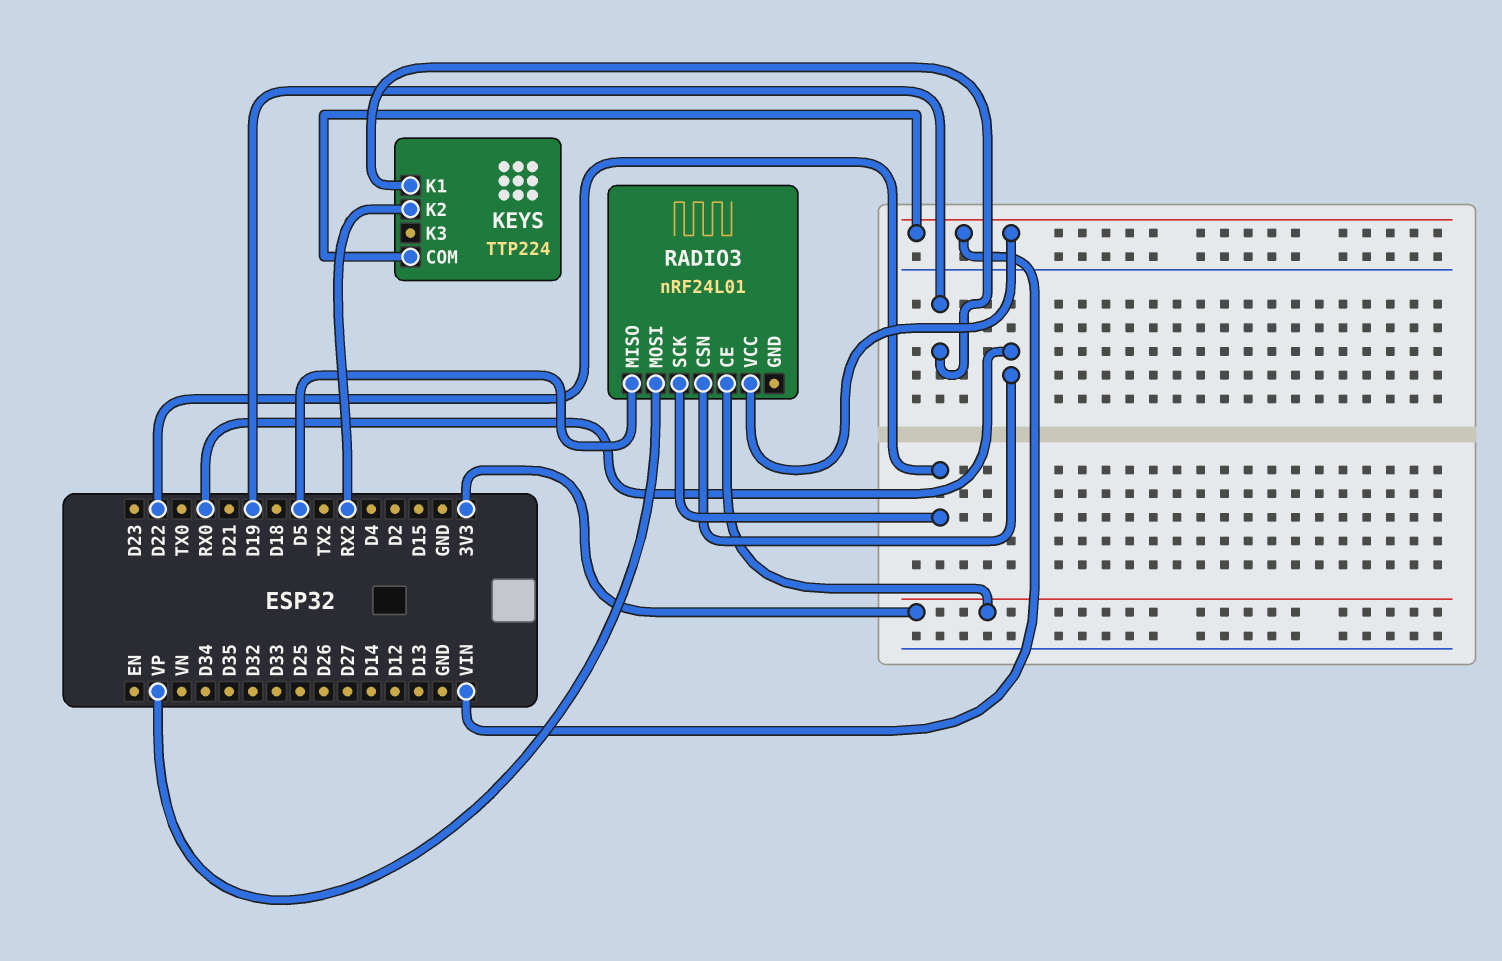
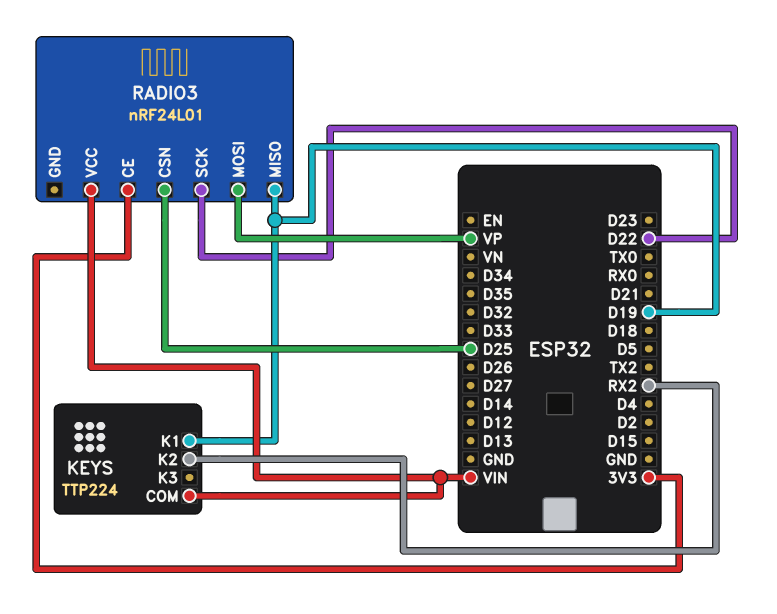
RADIO3 pin CSN: RX0 -> D25
RADIO3 pin MISO: D5 -> D19

